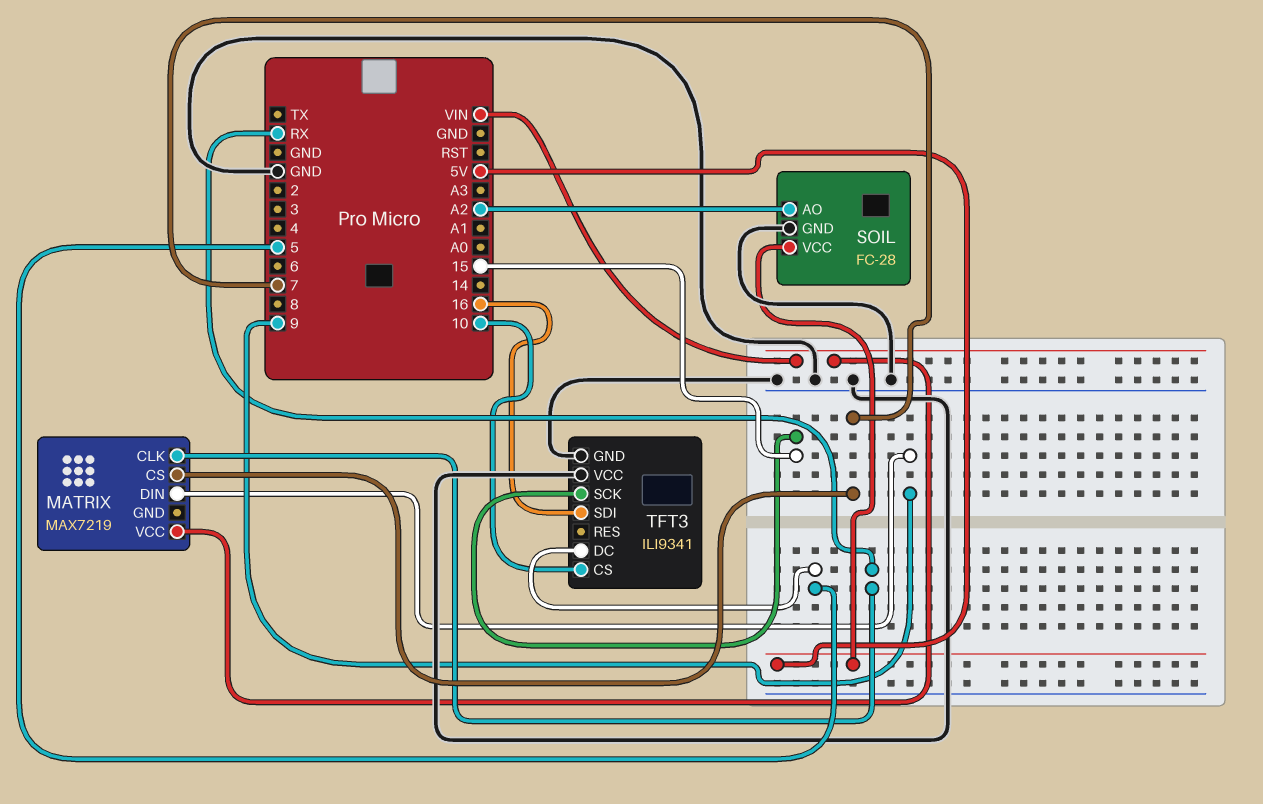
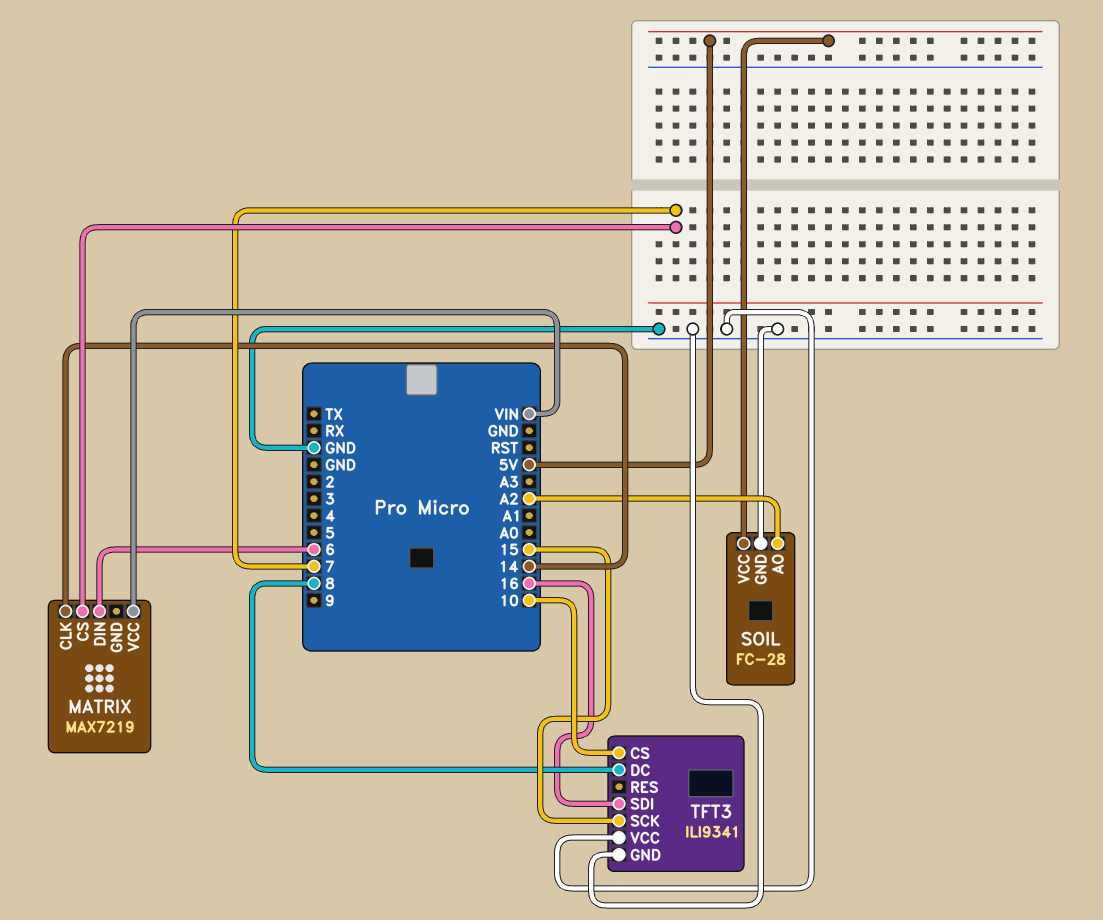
MATRIX pin CLK: RX -> 14
MATRIX pin DIN: 9 -> 6
TFT3 pin DC: 5 -> 8

